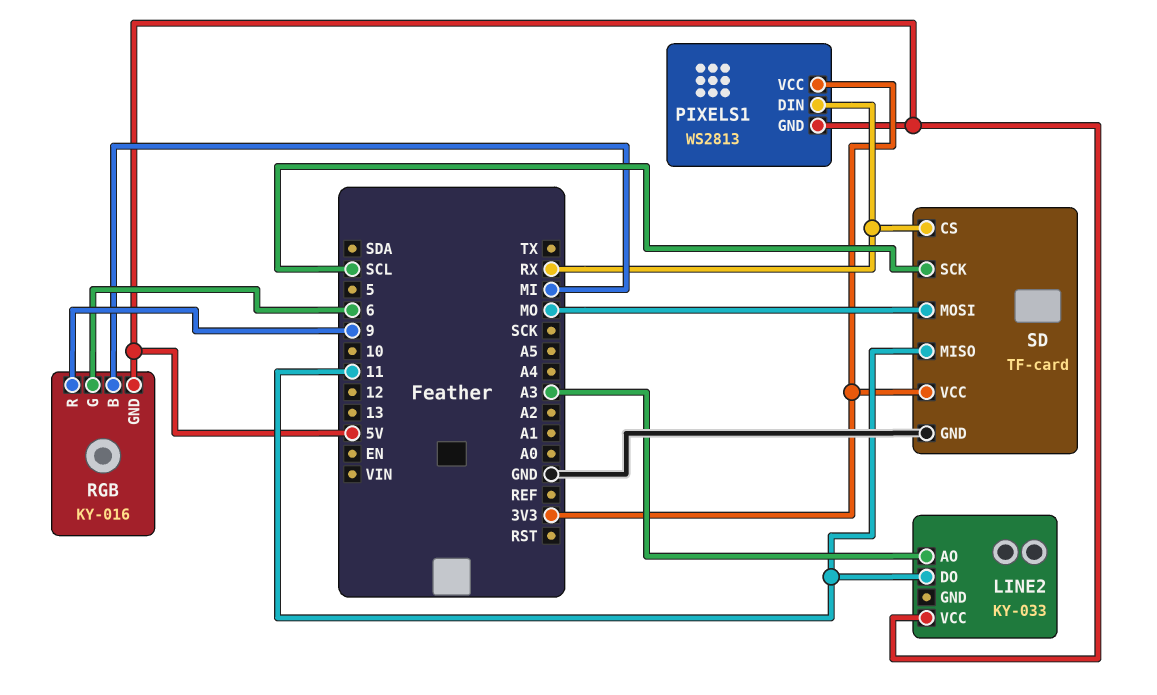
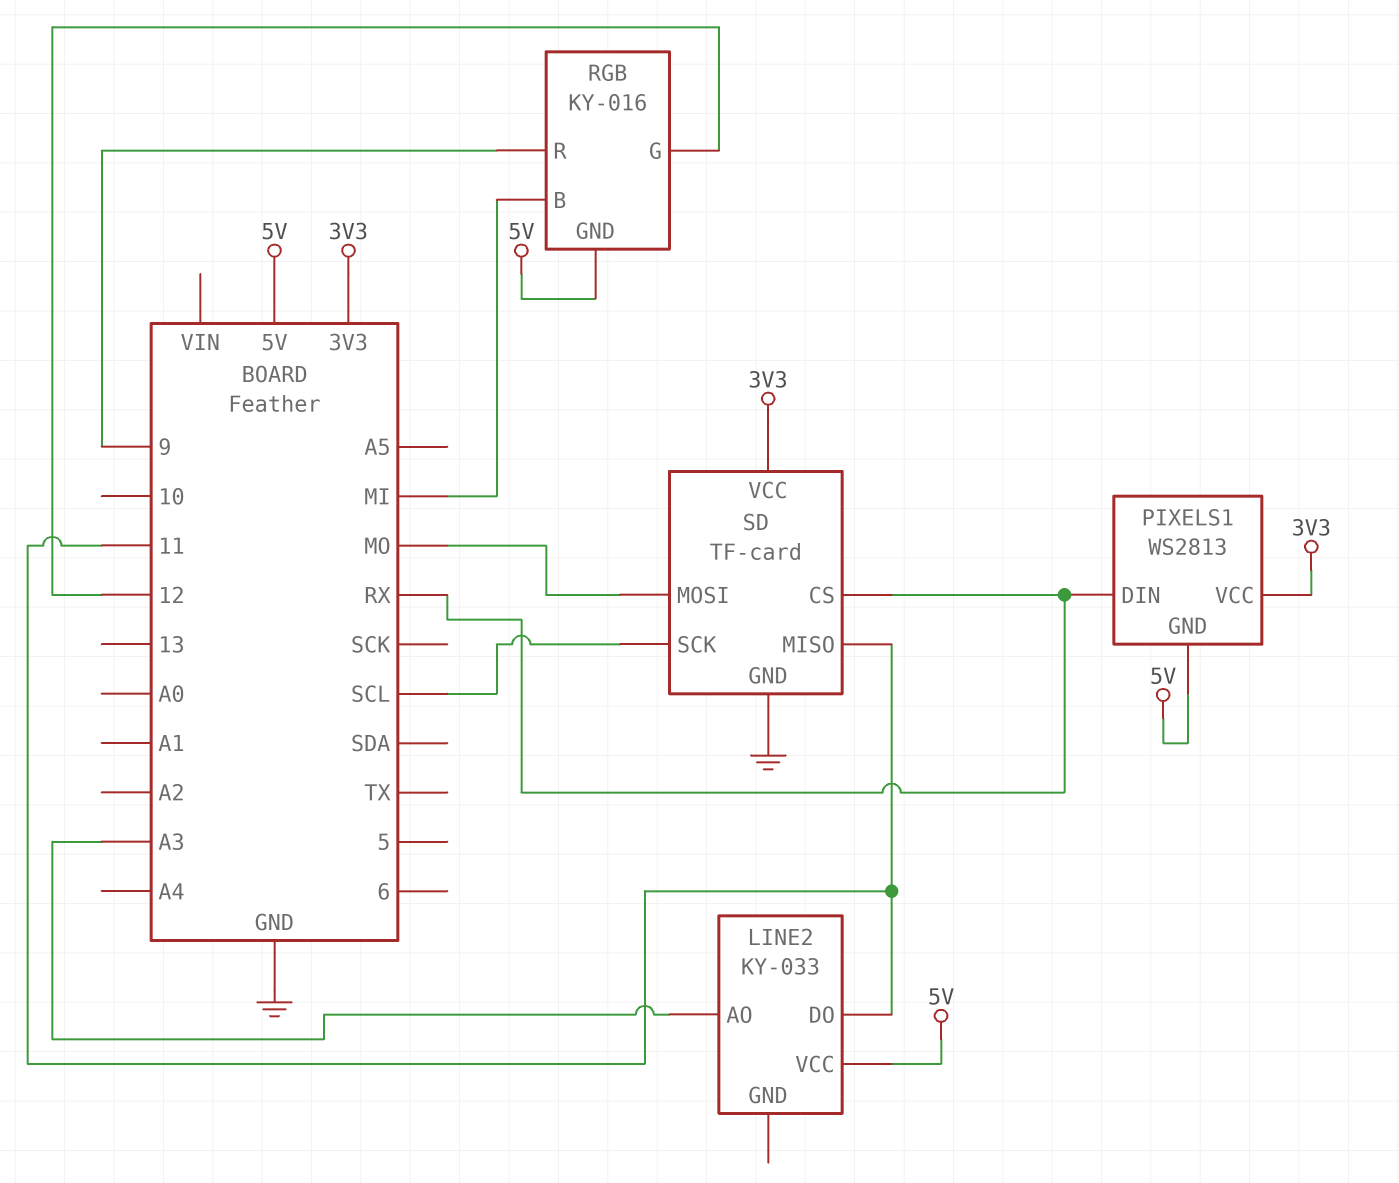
RGB pin G: 6 -> 12

